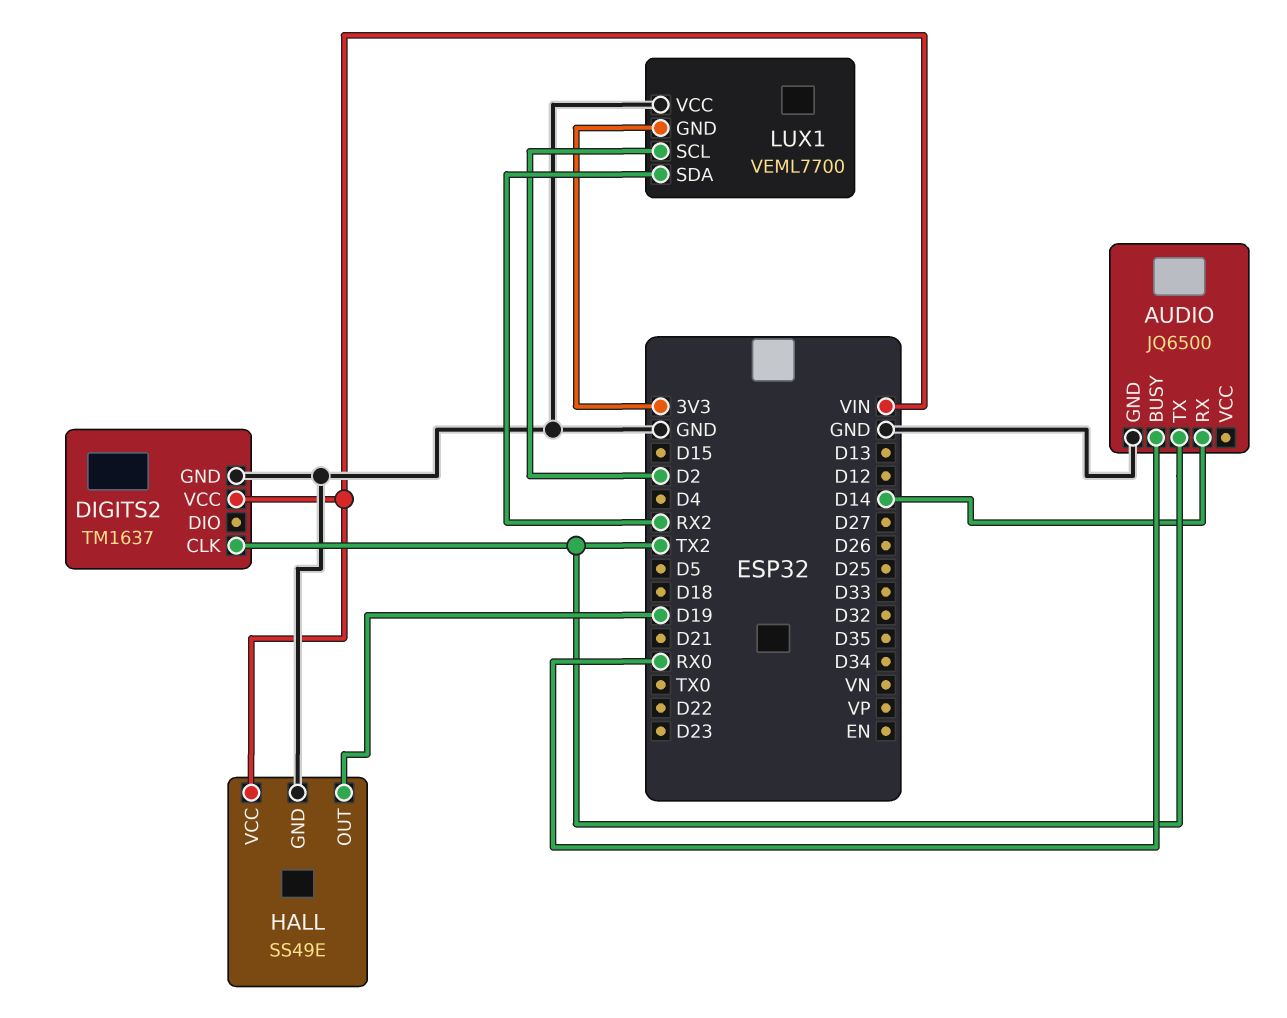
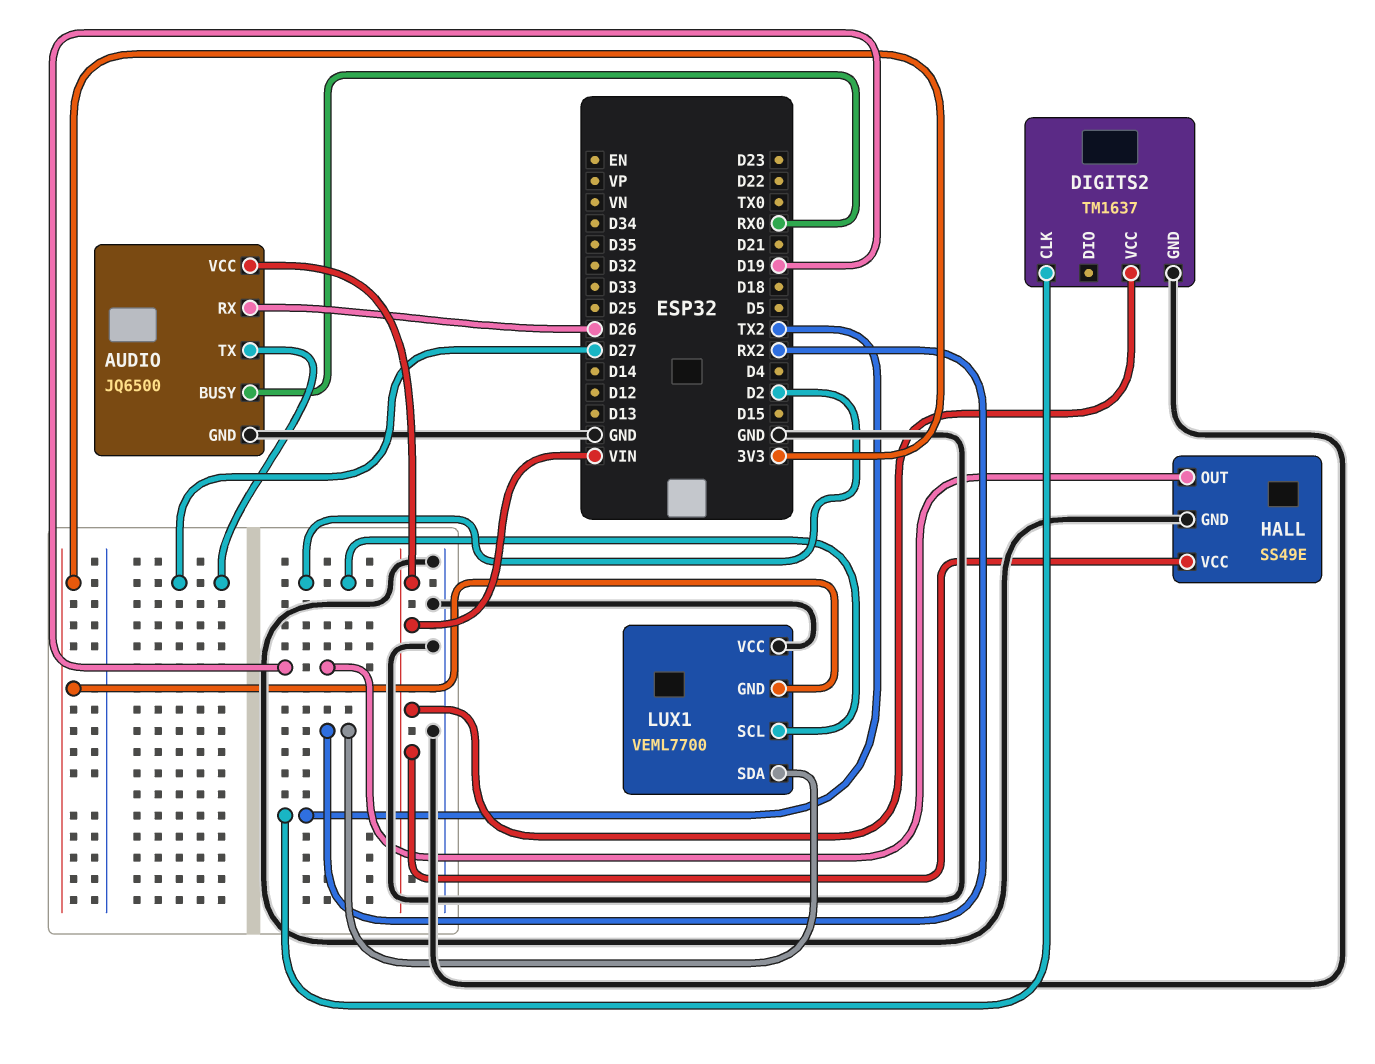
AUDIO pin RX: D14 -> D26
AUDIO pin TX: TX2 -> D27
AUDIO pin VCC: none -> VIN

